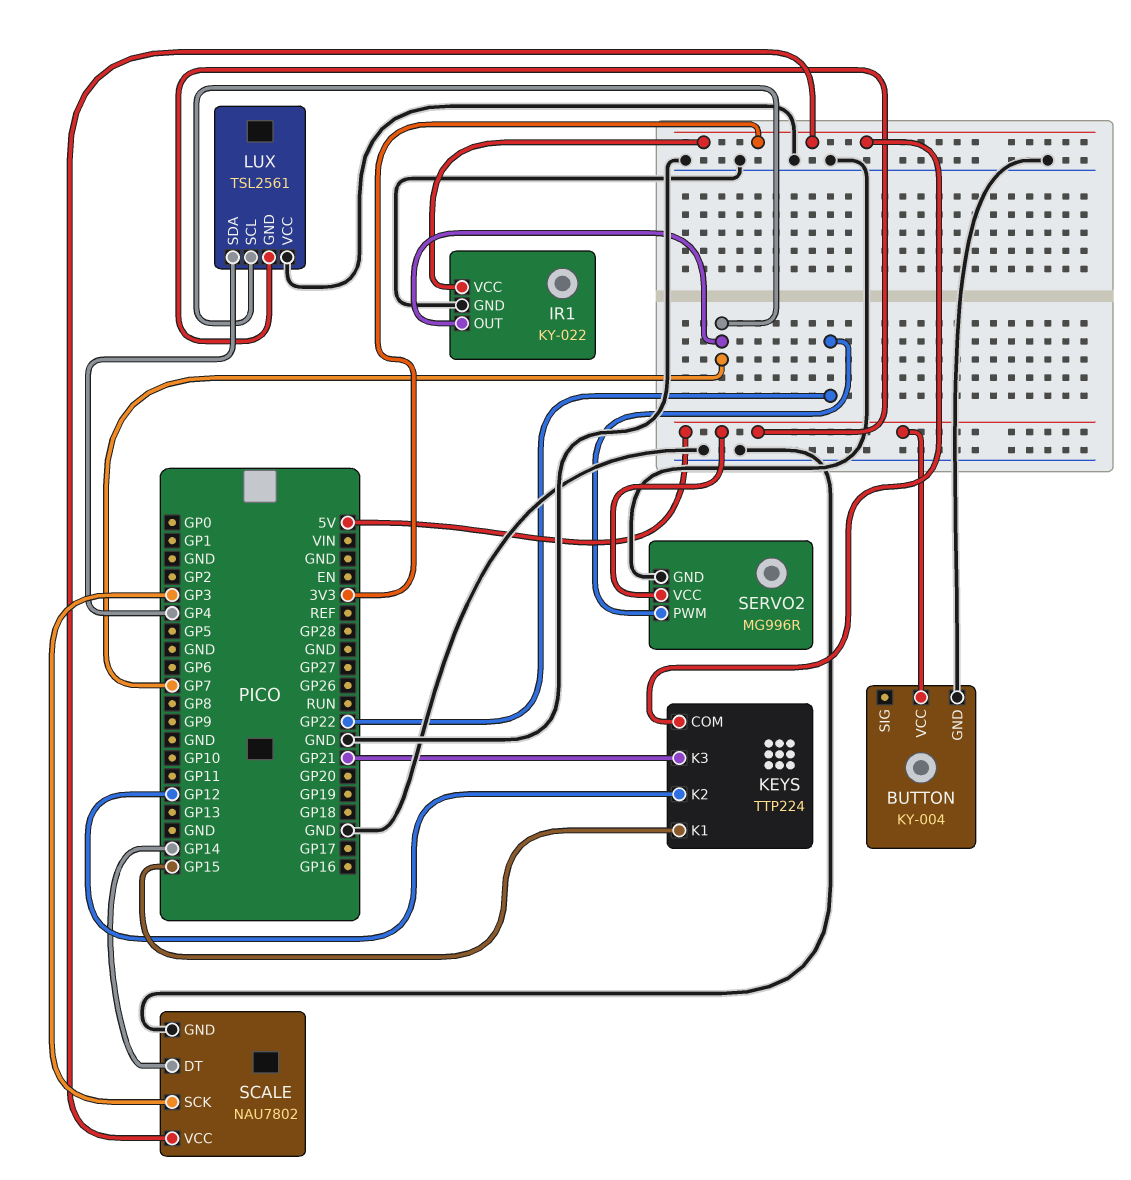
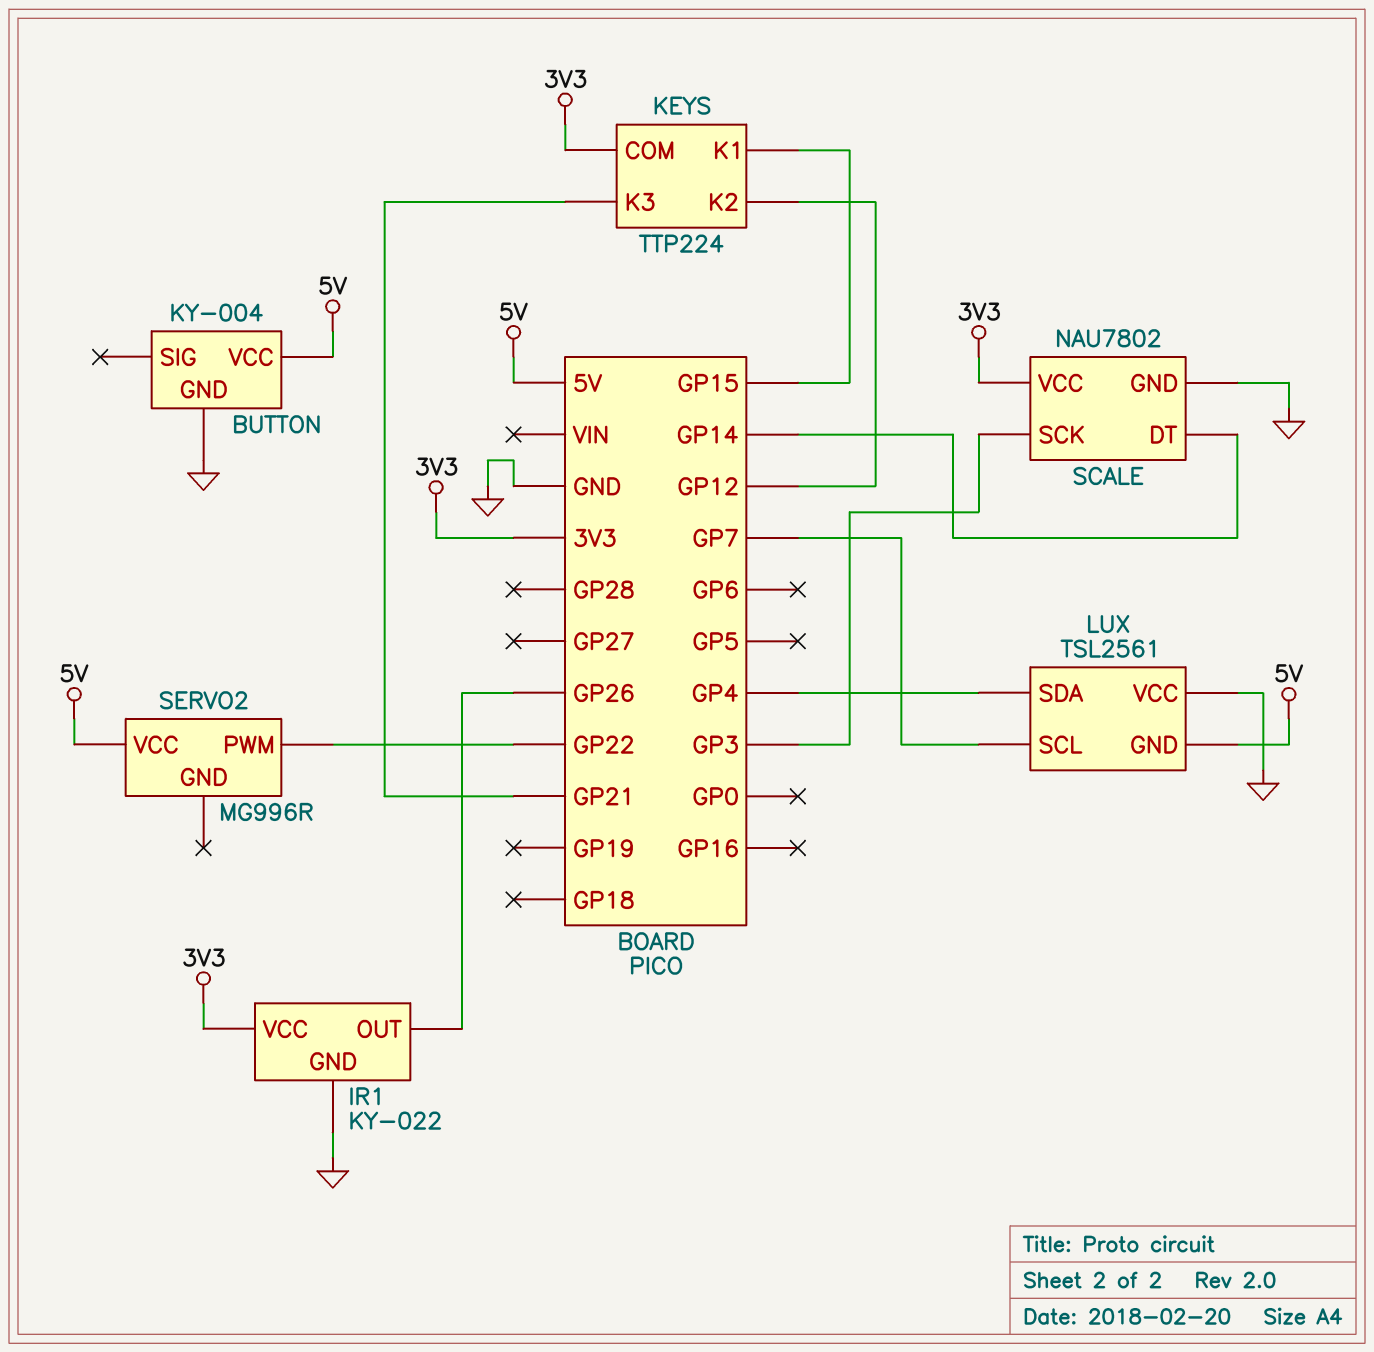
IR1 pin OUT: GP7 -> GP26
SERVO2 pin GND: GND -> none

